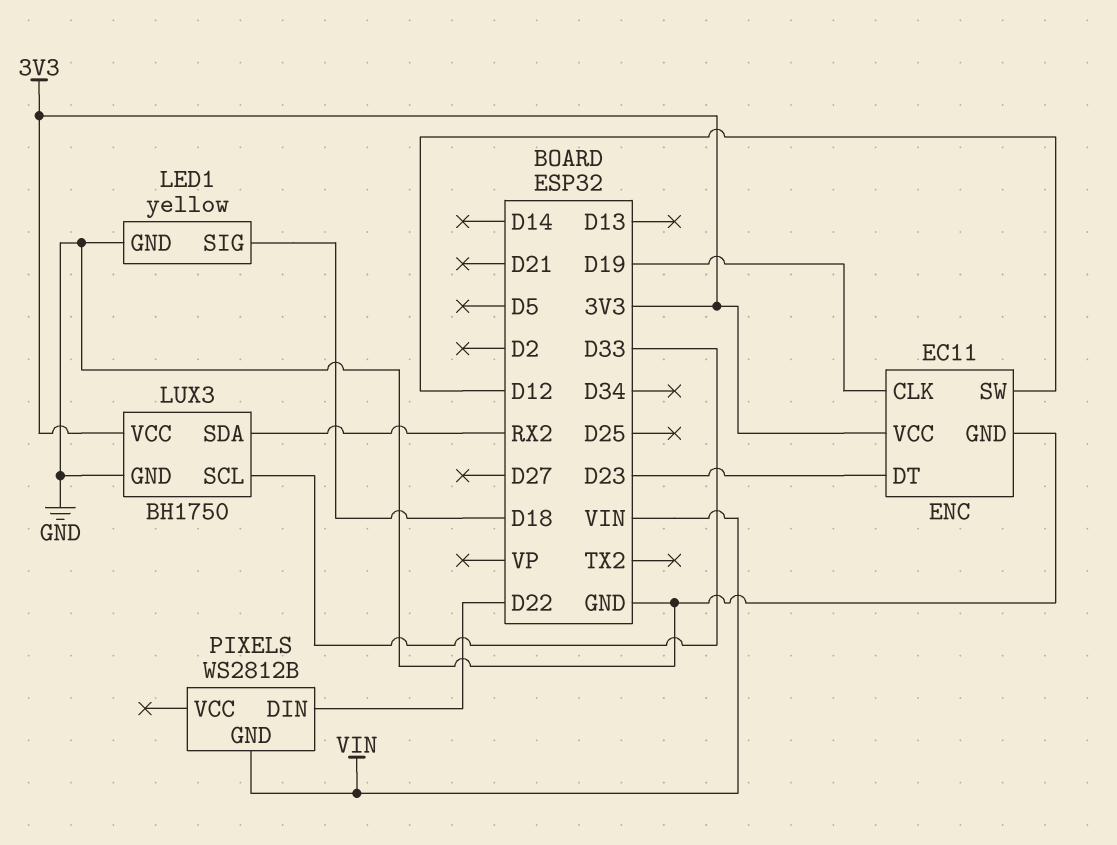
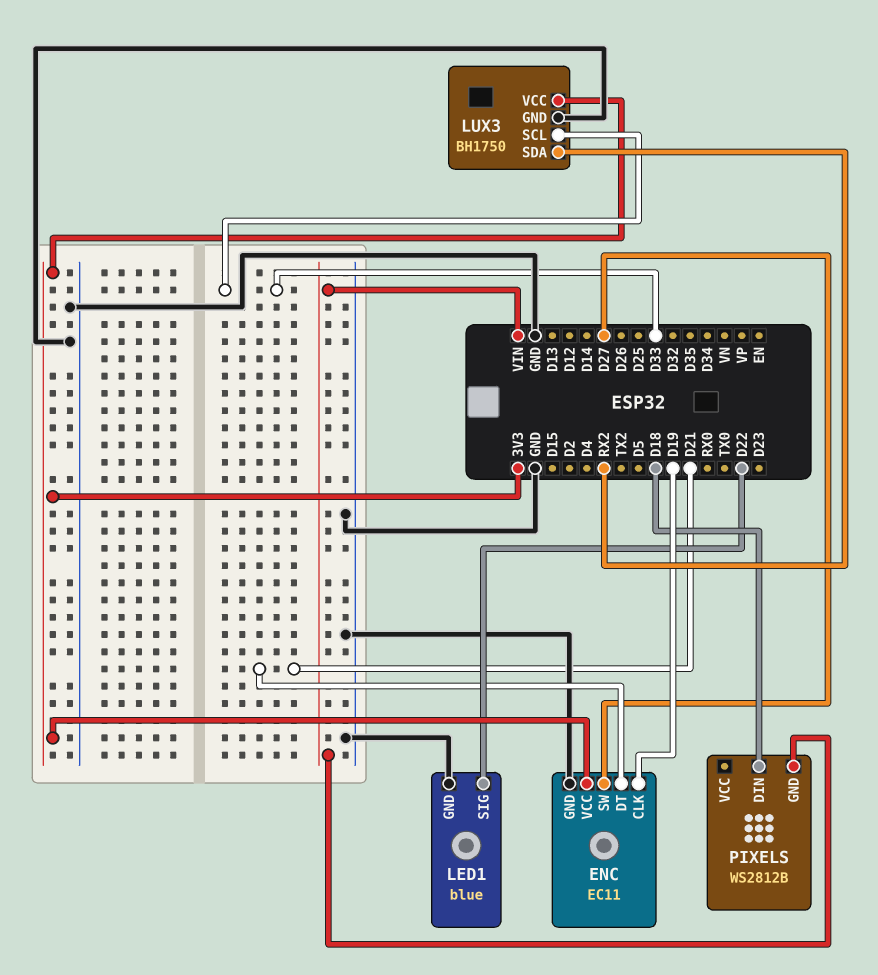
ENC pin DT: D23 -> D21
ENC pin SW: D12 -> D27
LED1: yellow -> blue
LED1 pin SIG: D18 -> D22
PIXELS pin DIN: D22 -> D18

